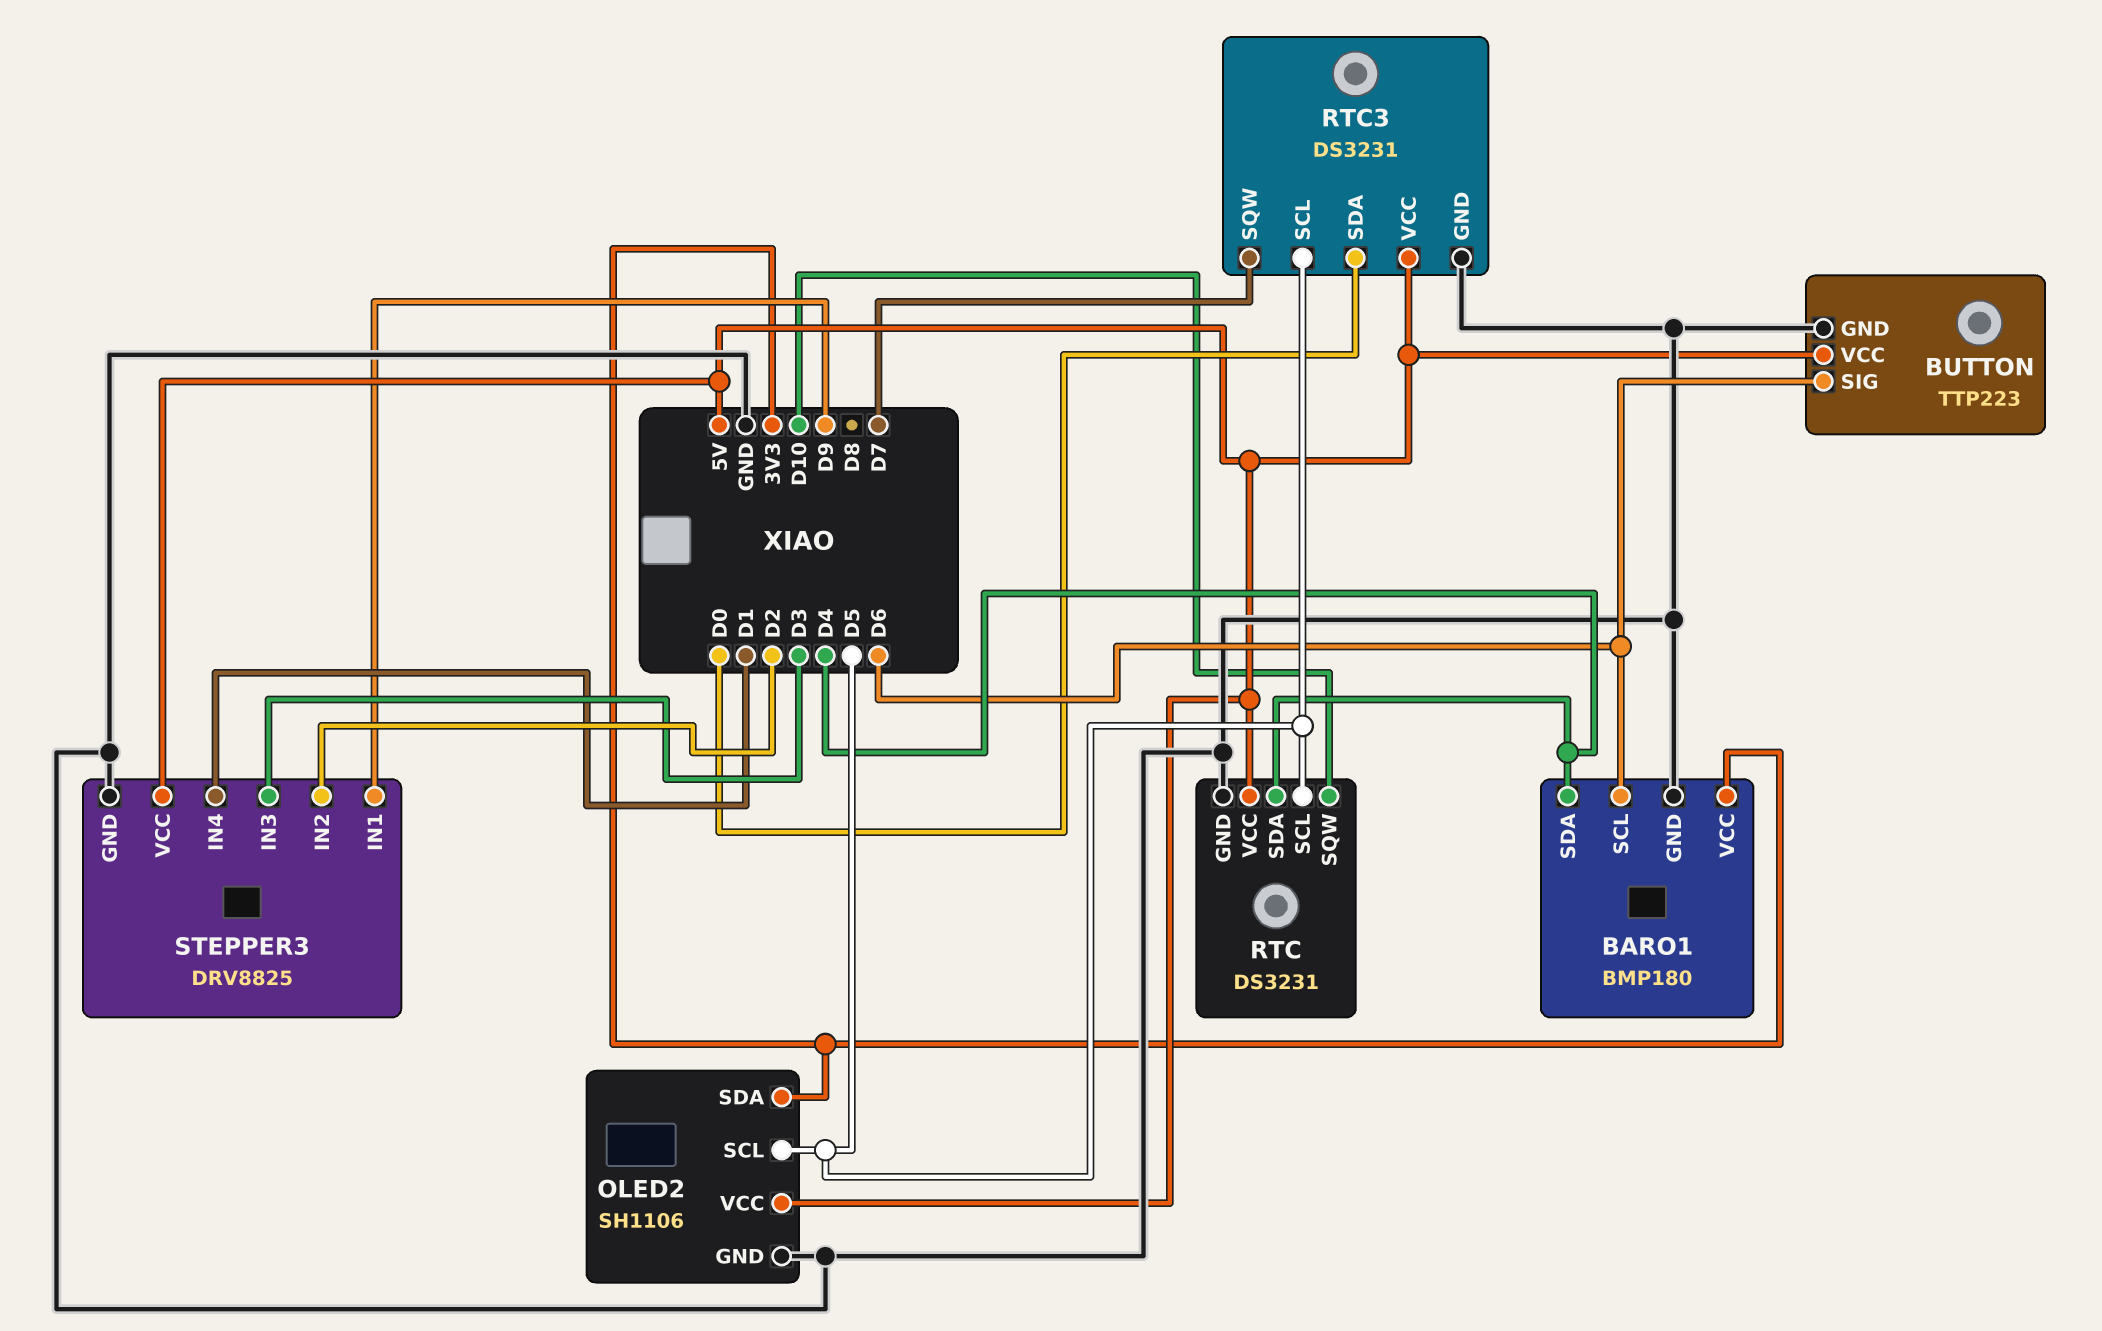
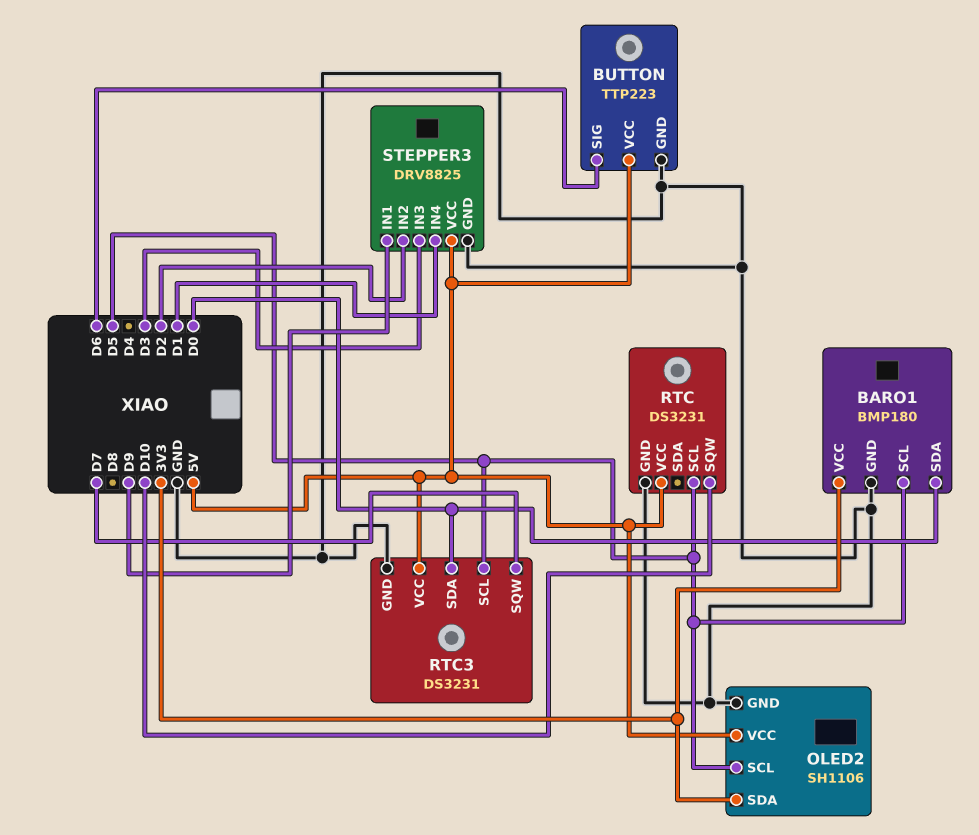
BARO1 pin SCL: D6 -> D5
BARO1 pin SDA: D4 -> D0
RTC pin SDA: D4 -> none

